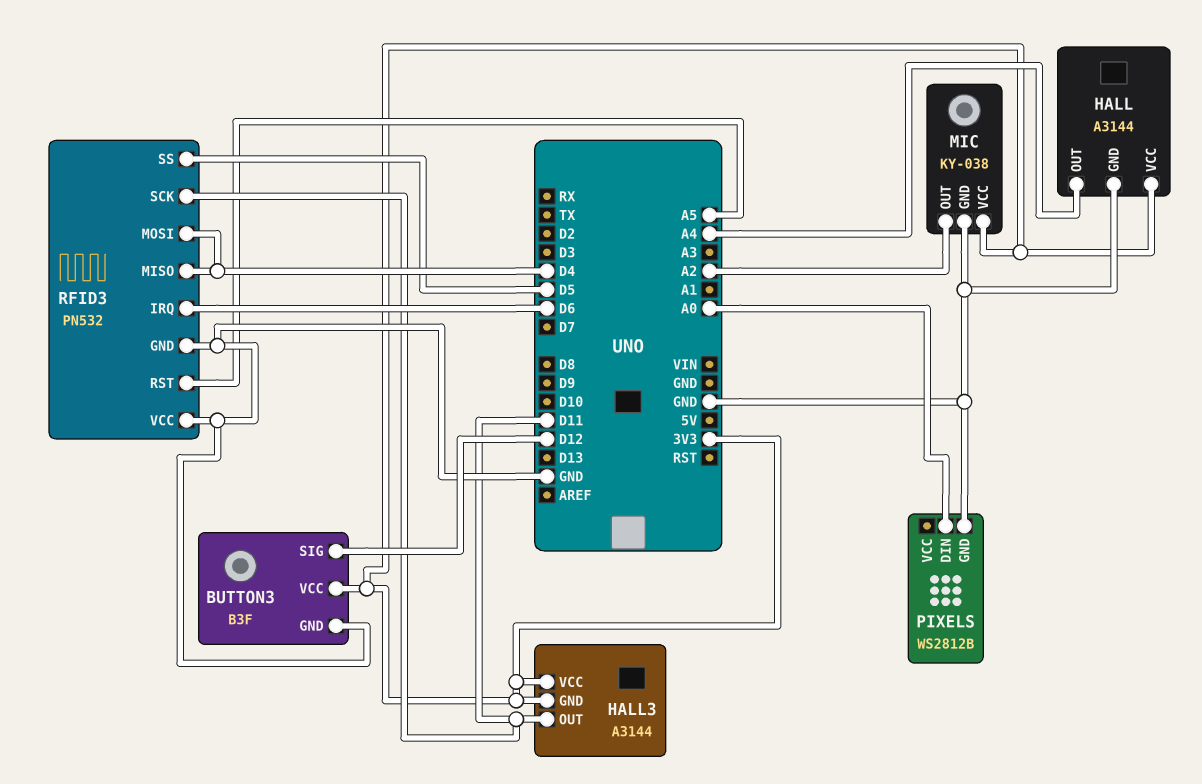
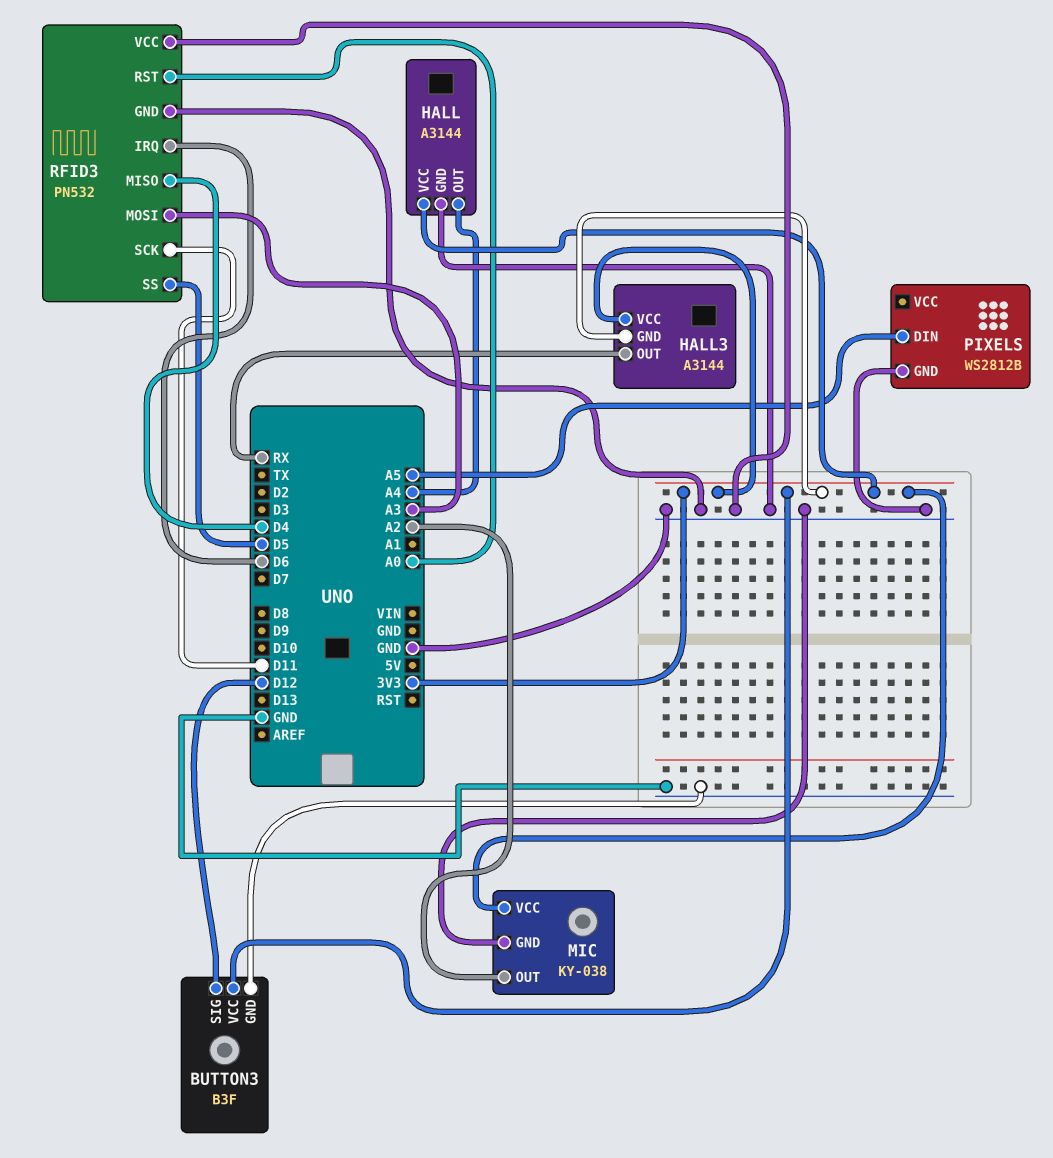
HALL3 pin OUT: D11 -> RX
PIXELS pin DIN: A0 -> A5
RFID3 pin MOSI: D4 -> A3
RFID3 pin RST: A5 -> A0

